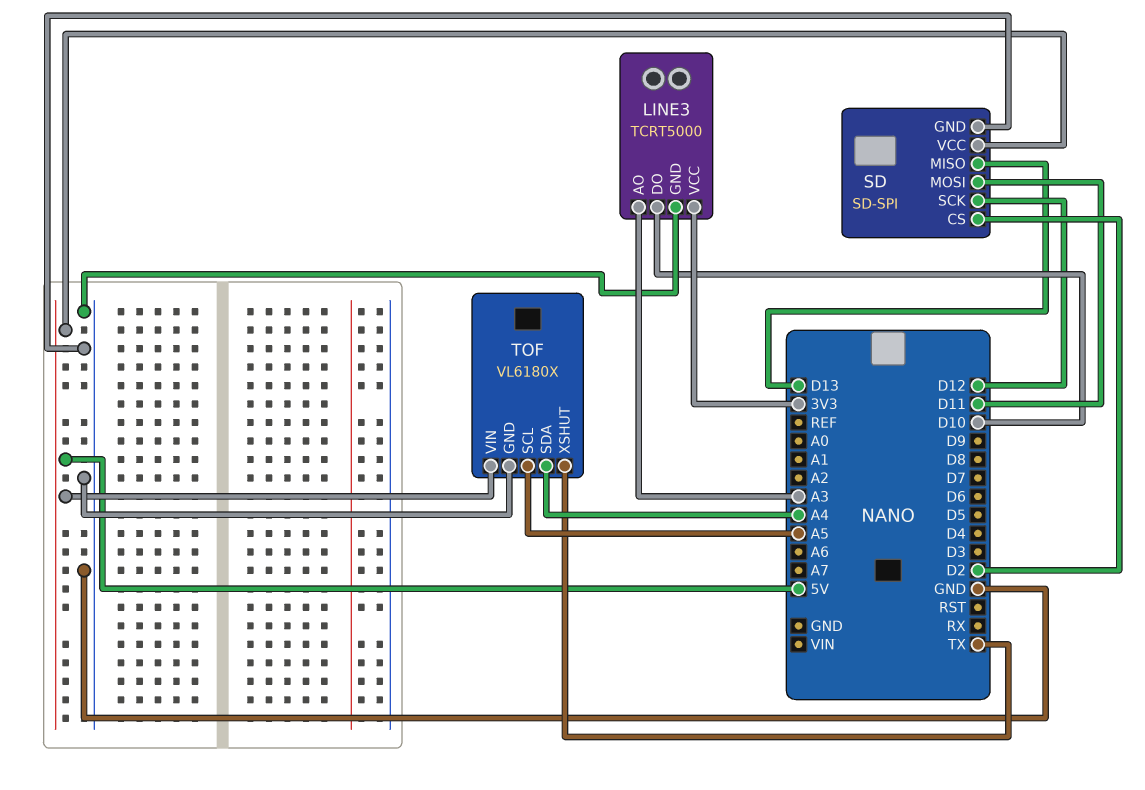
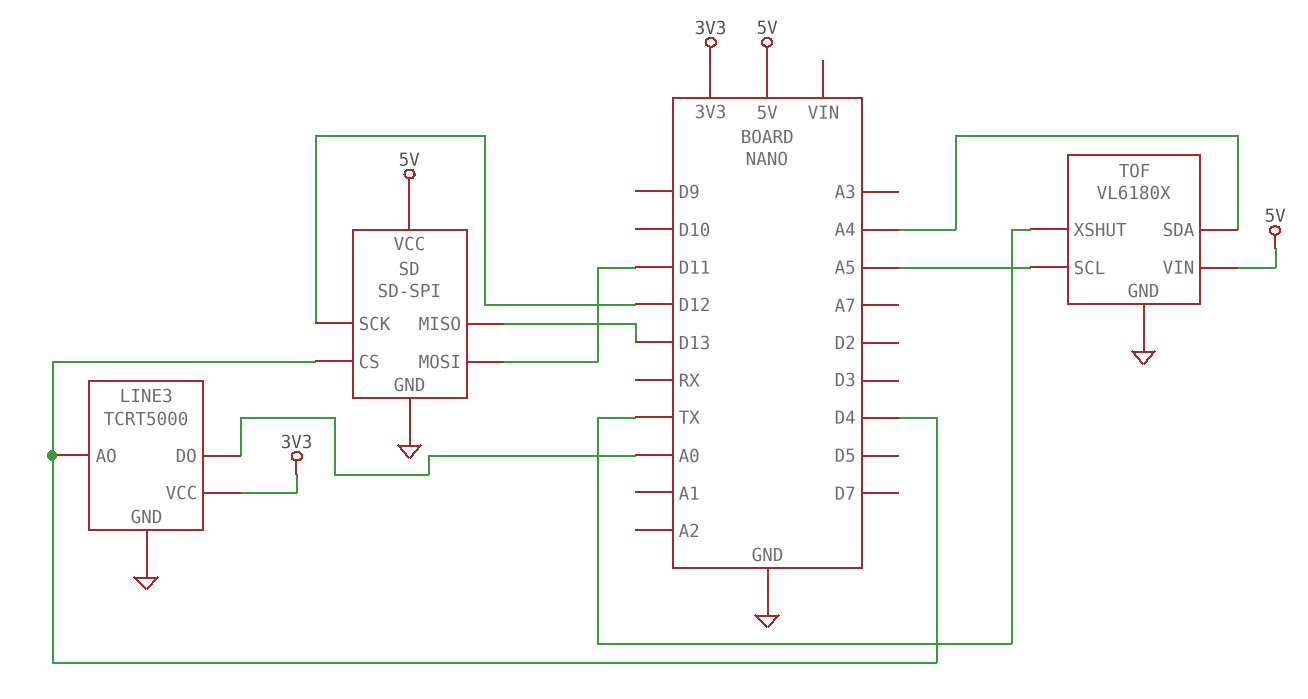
LINE3 pin AO: A3 -> D4
LINE3 pin DO: D10 -> A0
SD pin CS: D2 -> D4

